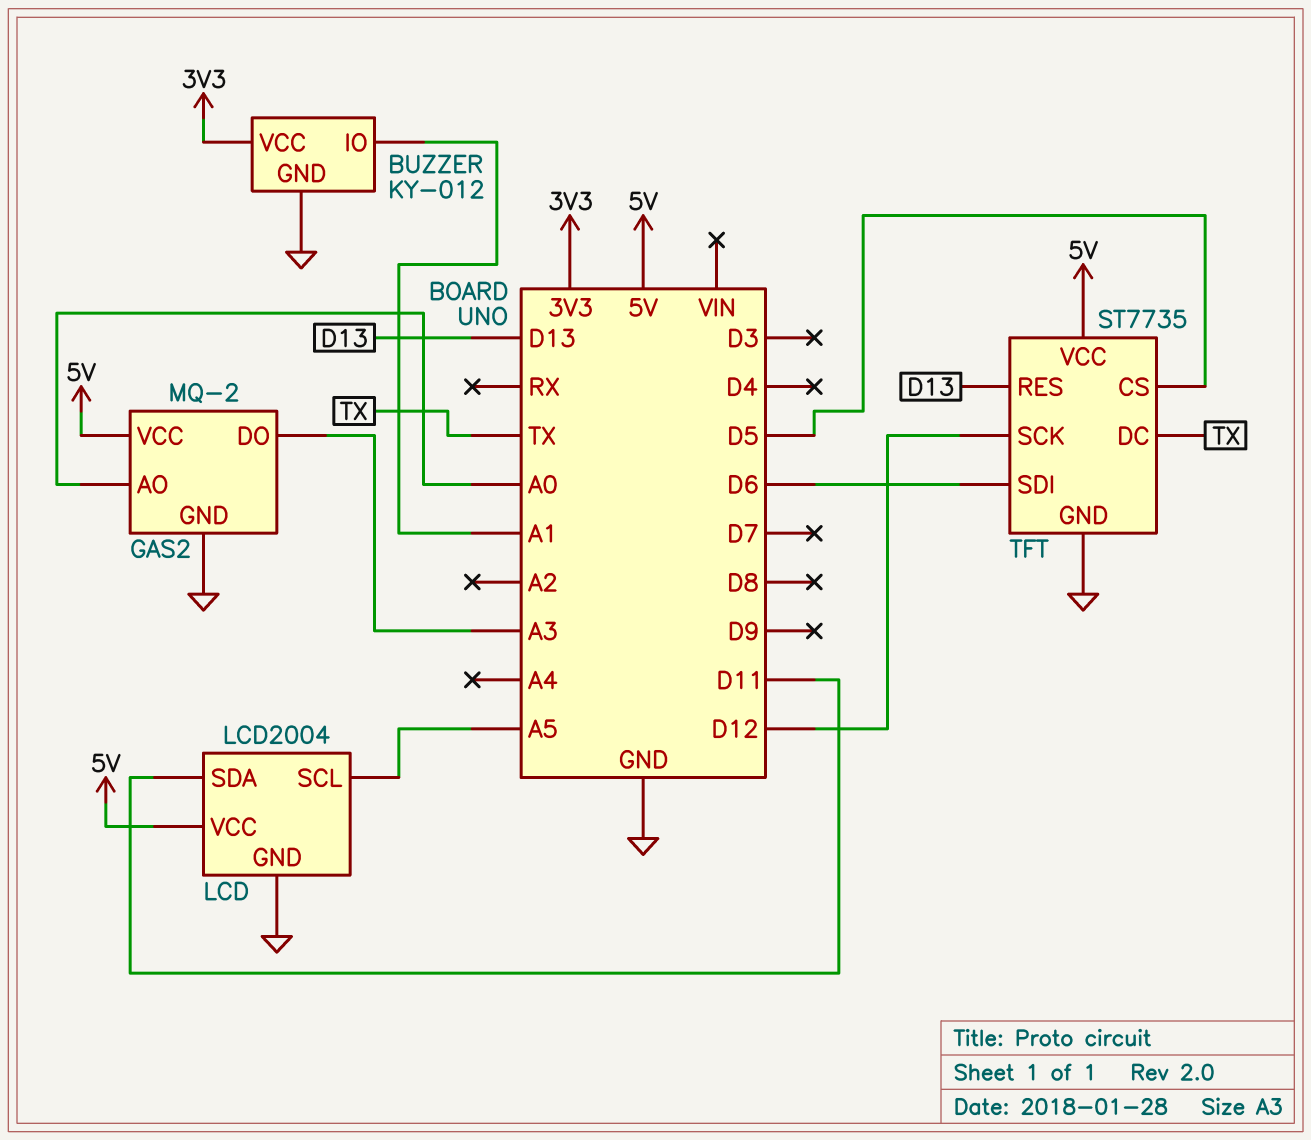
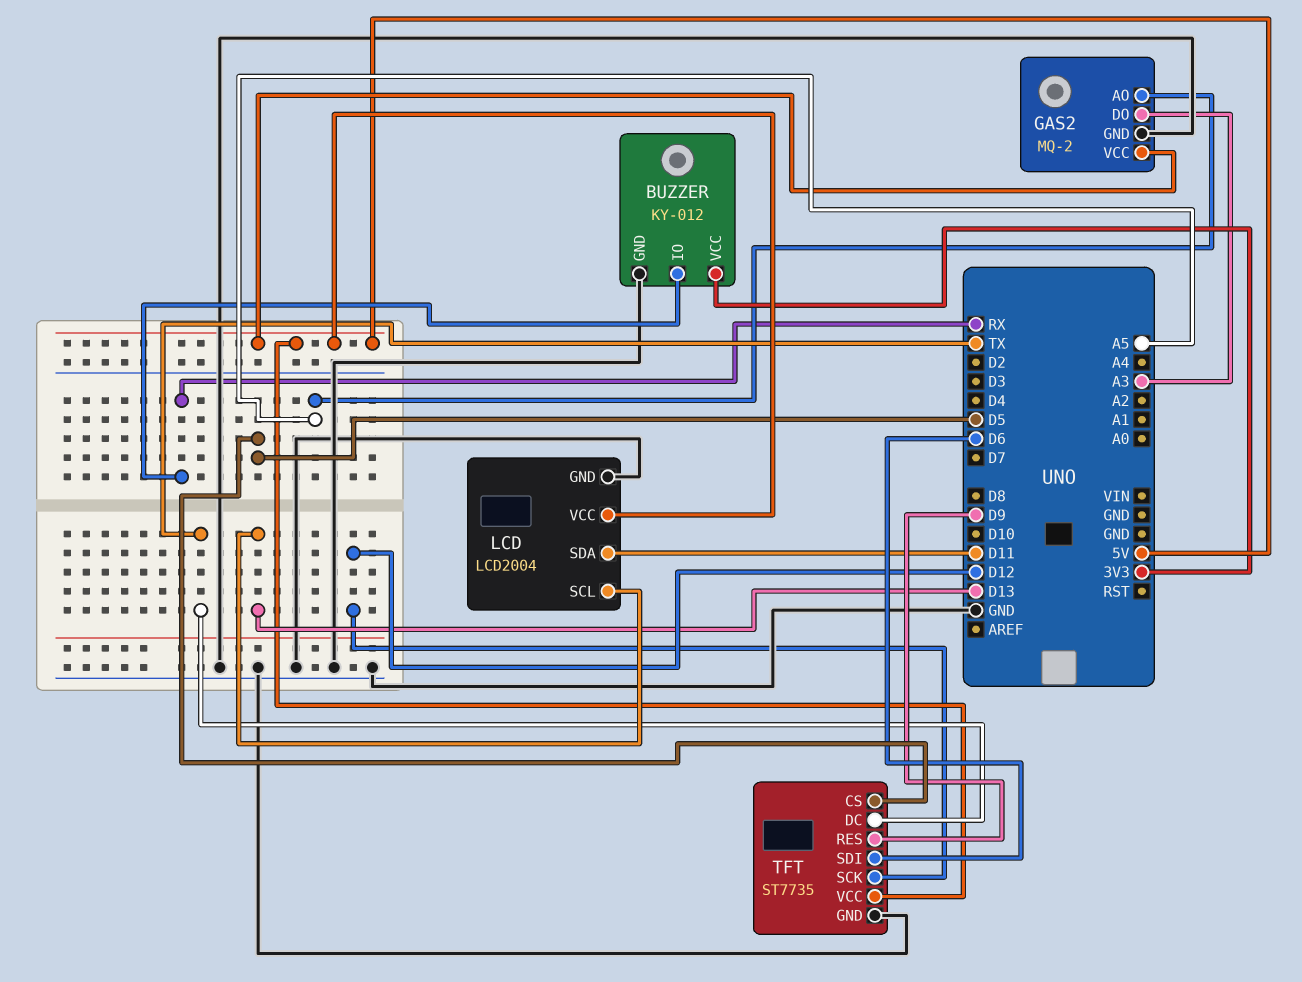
BUZZER pin IO: A1 -> RX
GAS2 pin AO: A0 -> A5
LCD pin SCL: A5 -> D13
TFT pin RES: D13 -> D9

